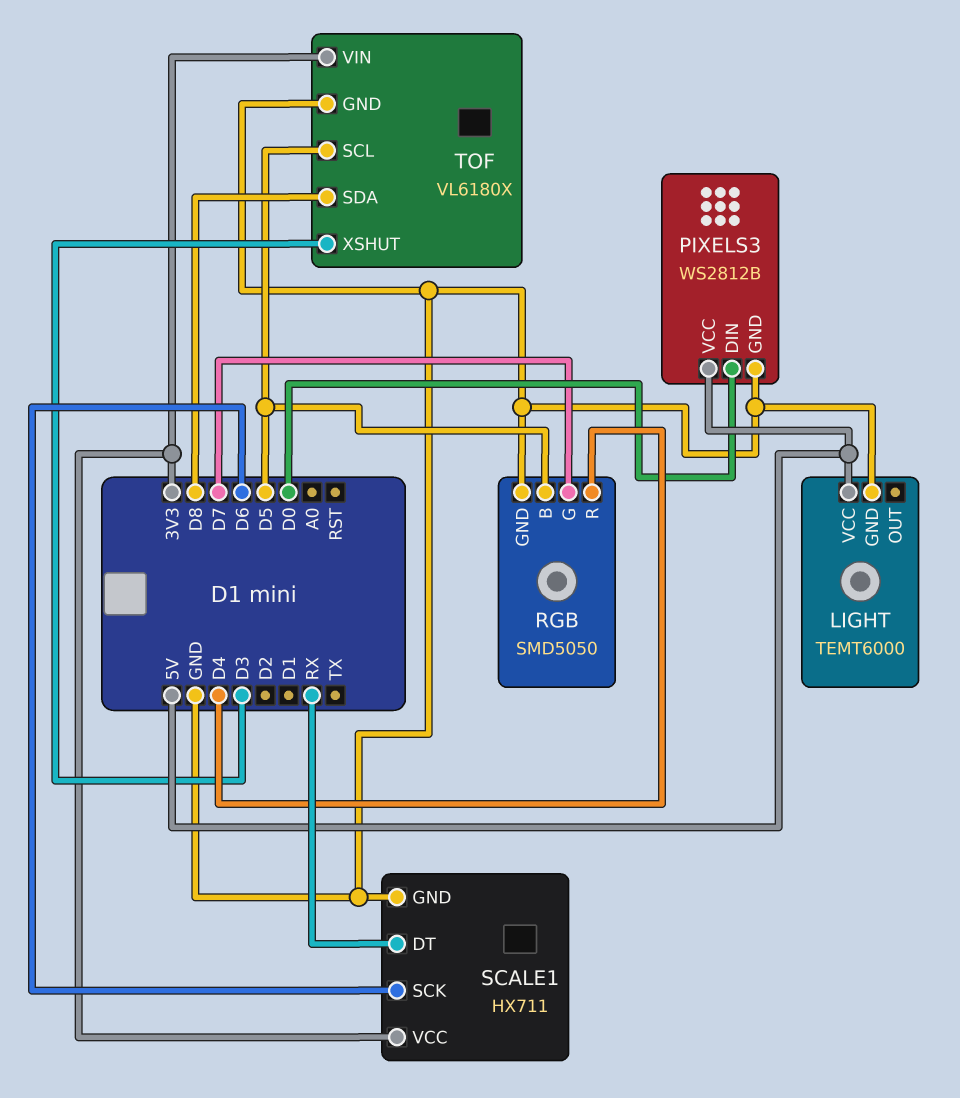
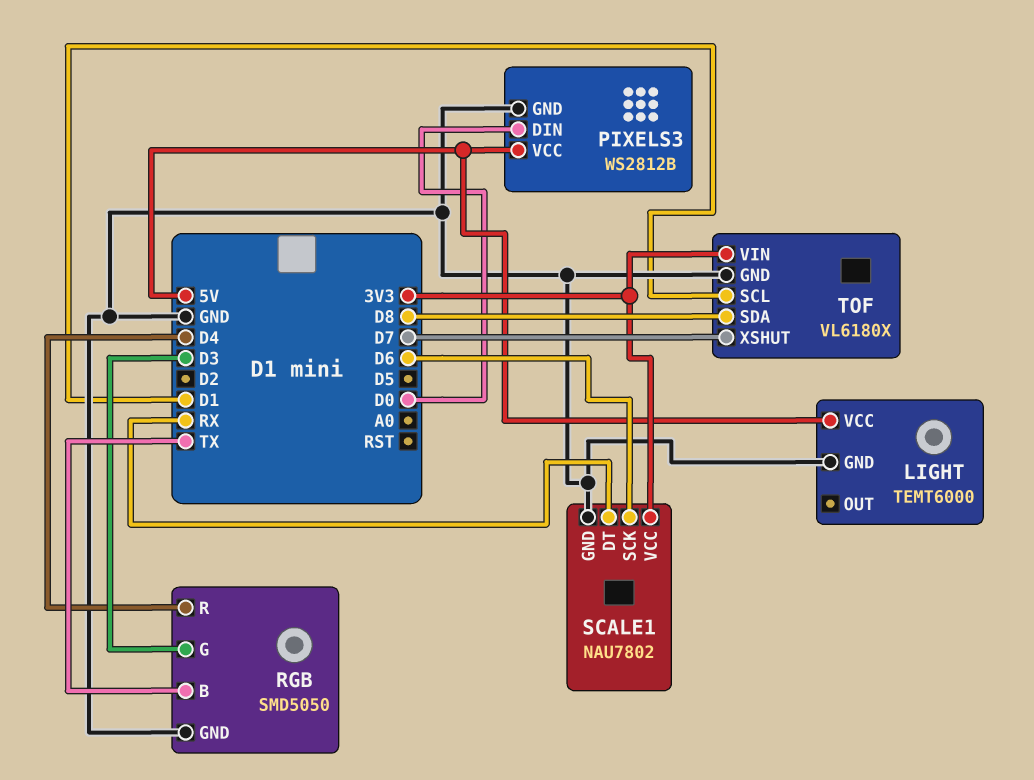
RGB pin B: D5 -> TX
RGB pin G: D7 -> D3
SCALE1: HX711 -> NAU7802
TOF pin SCL: D5 -> D1
TOF pin XSHUT: D3 -> D7

